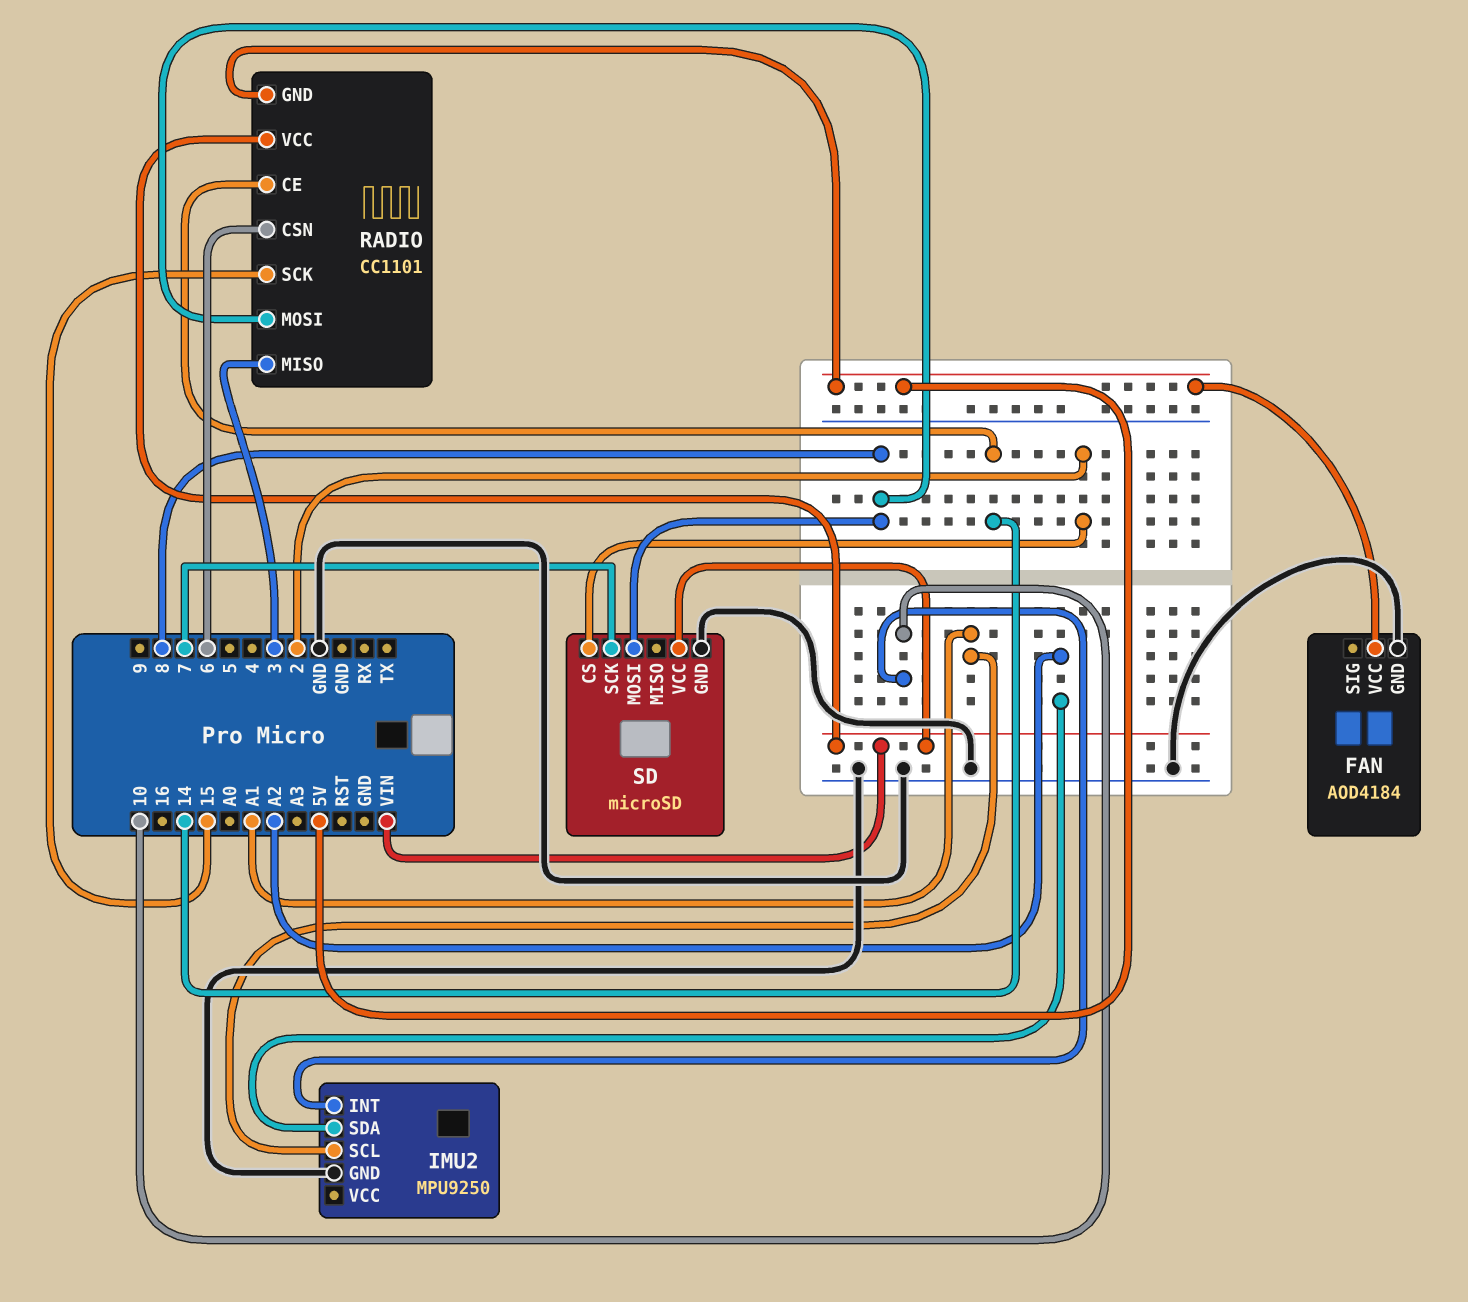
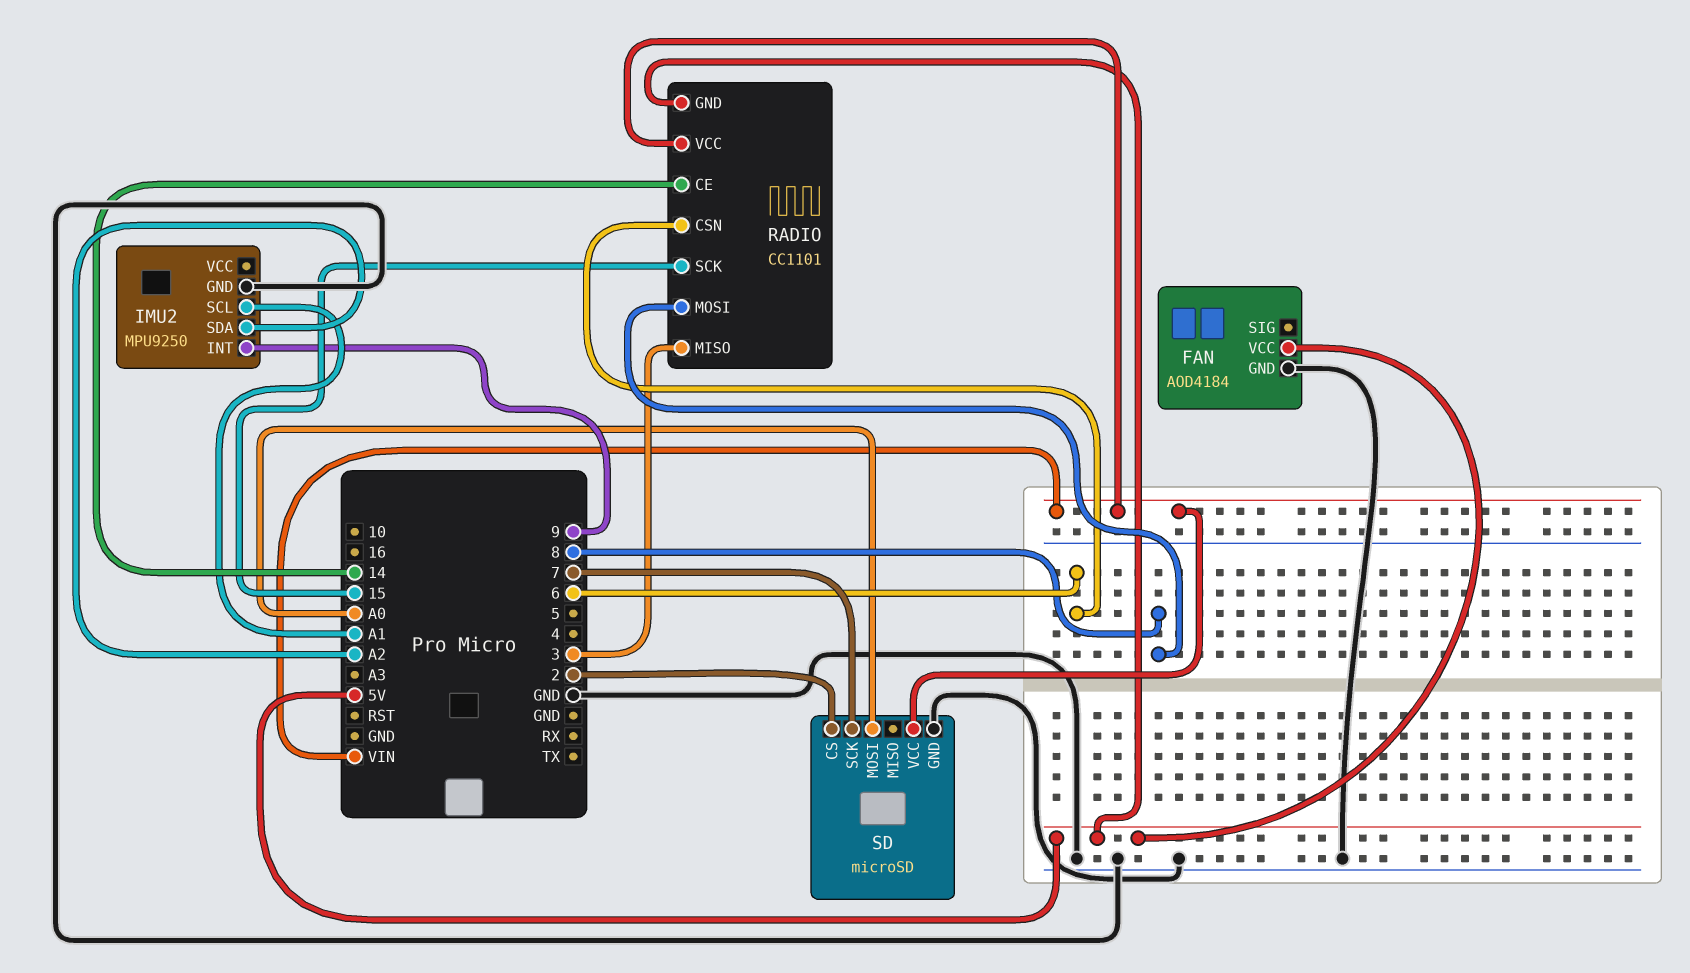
IMU2 pin INT: 10 -> 9
SD pin MOSI: 8 -> A0

